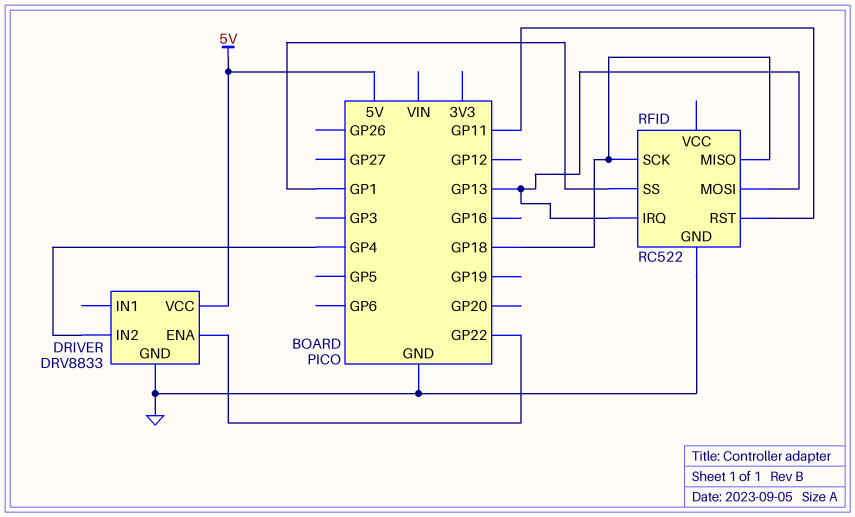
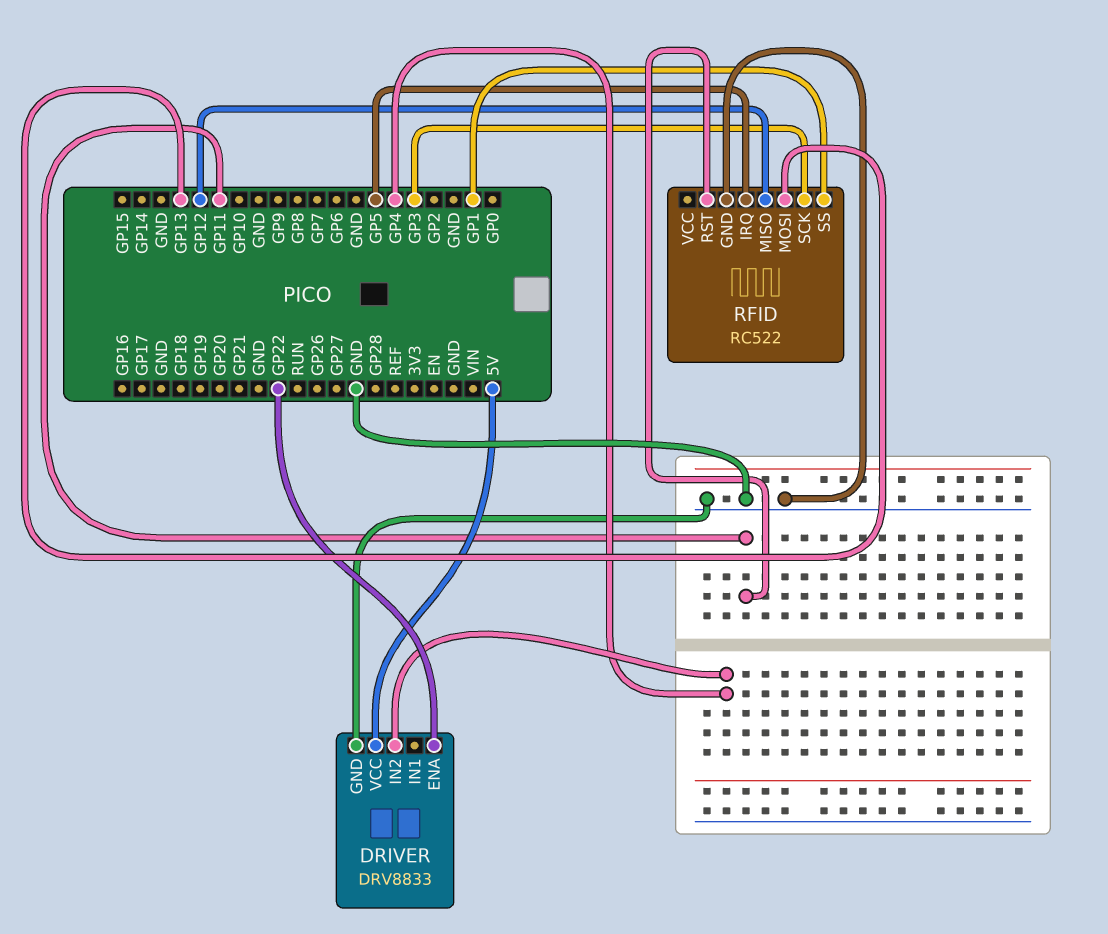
RFID pin IRQ: GP13 -> GP5
RFID pin MISO: GP18 -> GP12
RFID pin SCK: GP18 -> GP3

